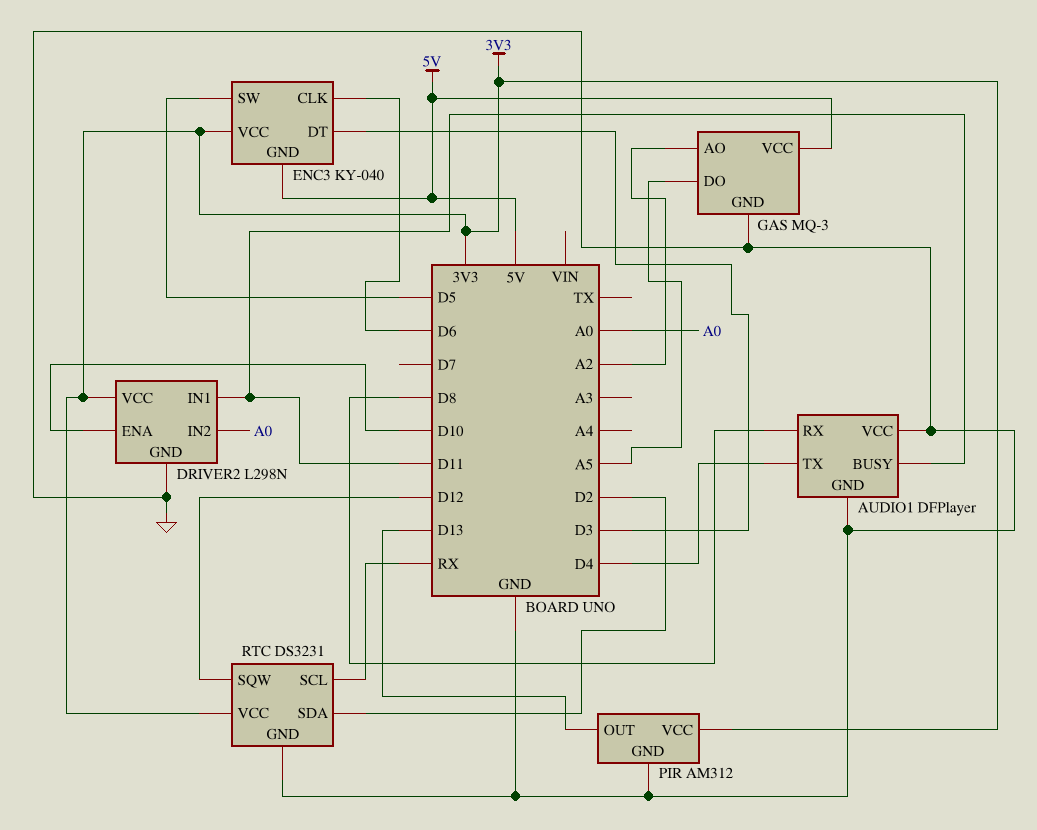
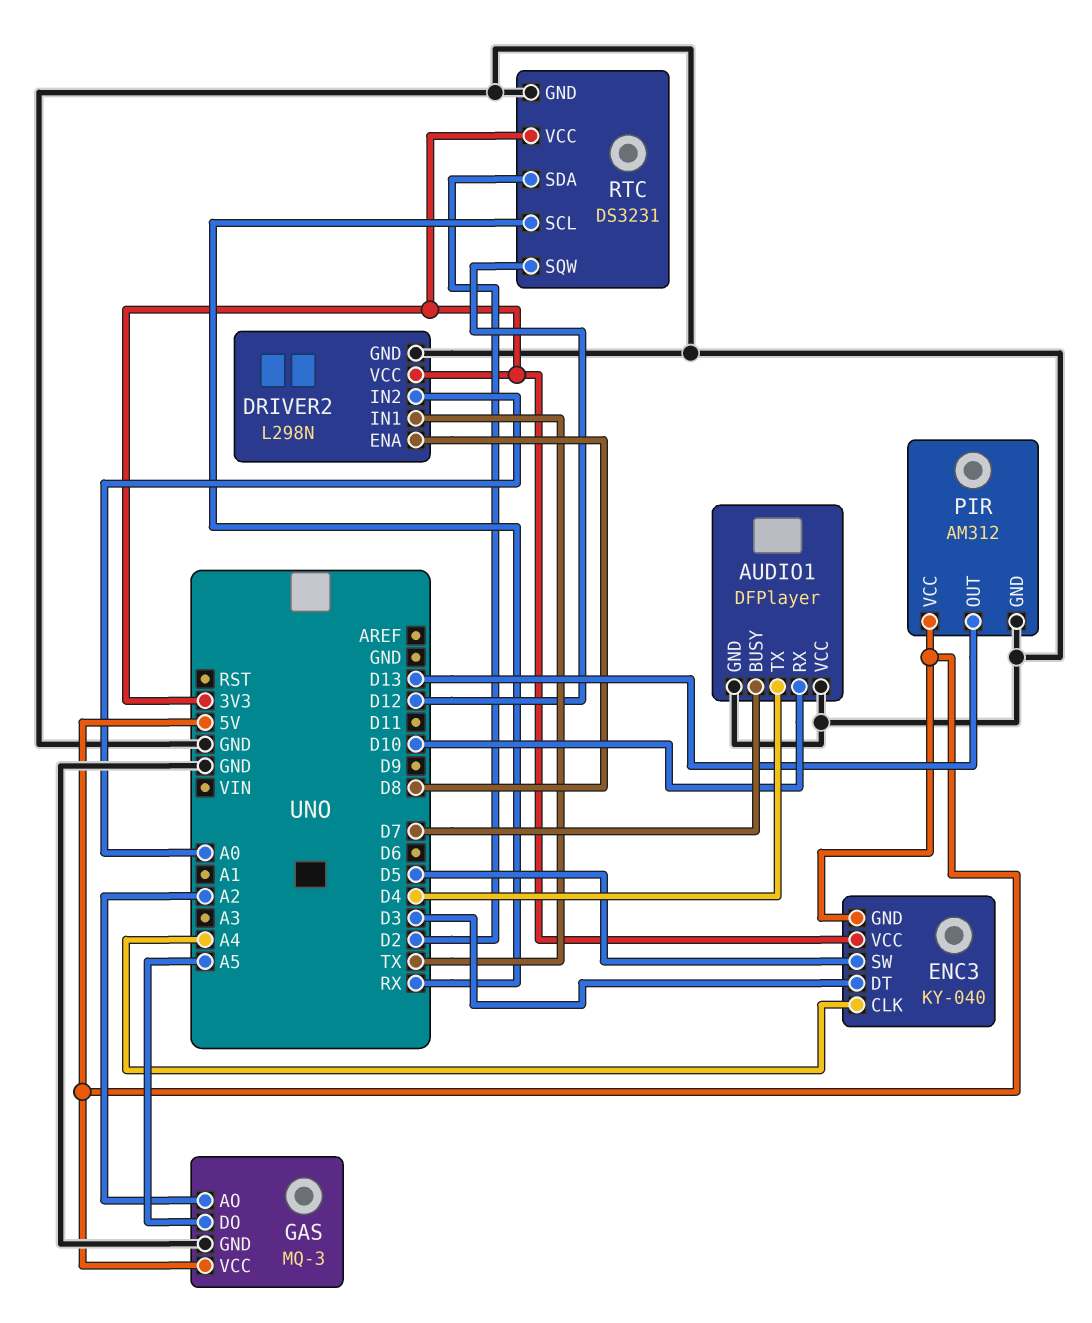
AUDIO1 pin BUSY: D11 -> D7
AUDIO1 pin RX: D8 -> D10
DRIVER2 pin ENA: D10 -> D8
DRIVER2 pin IN1: D11 -> TX
ENC3 pin CLK: D6 -> A4
PIR pin VCC: 3V3 -> 5V

